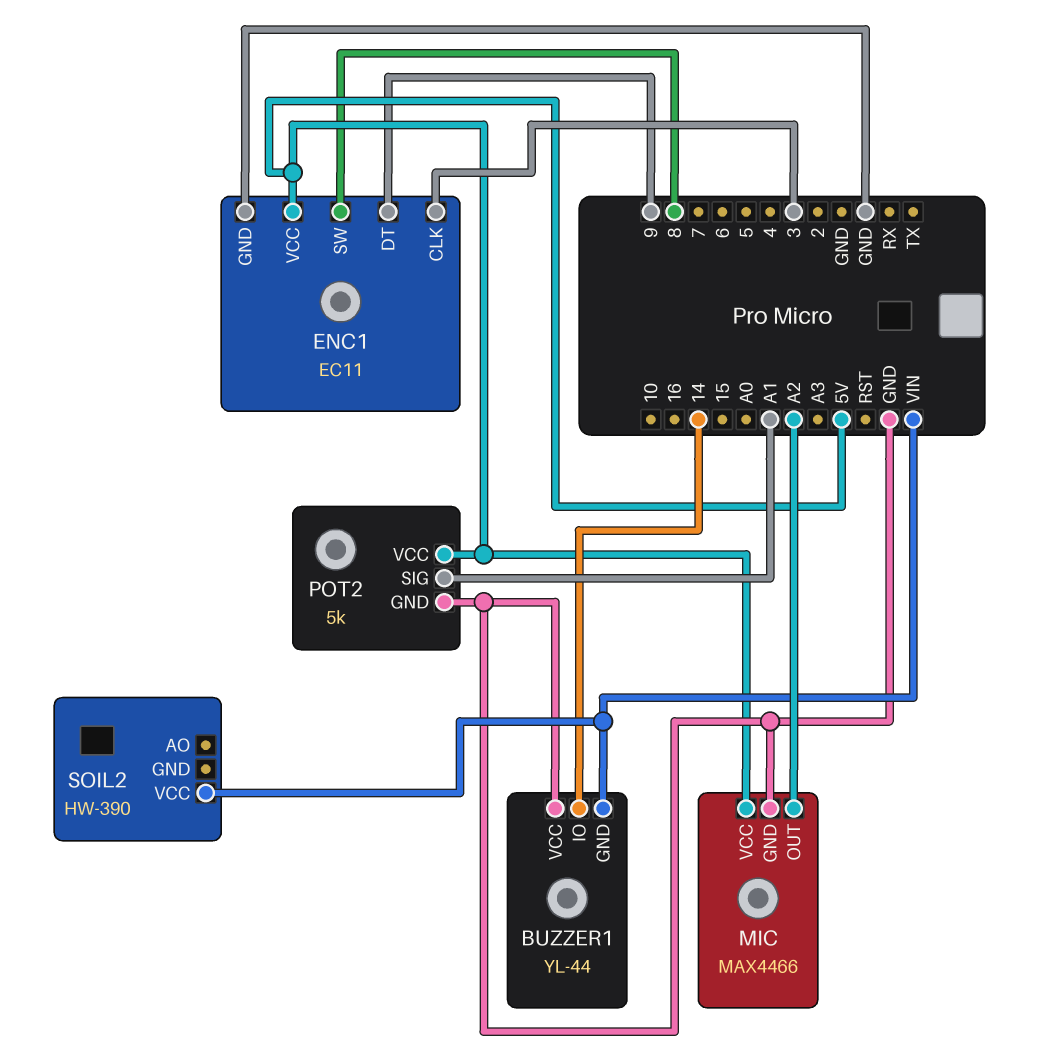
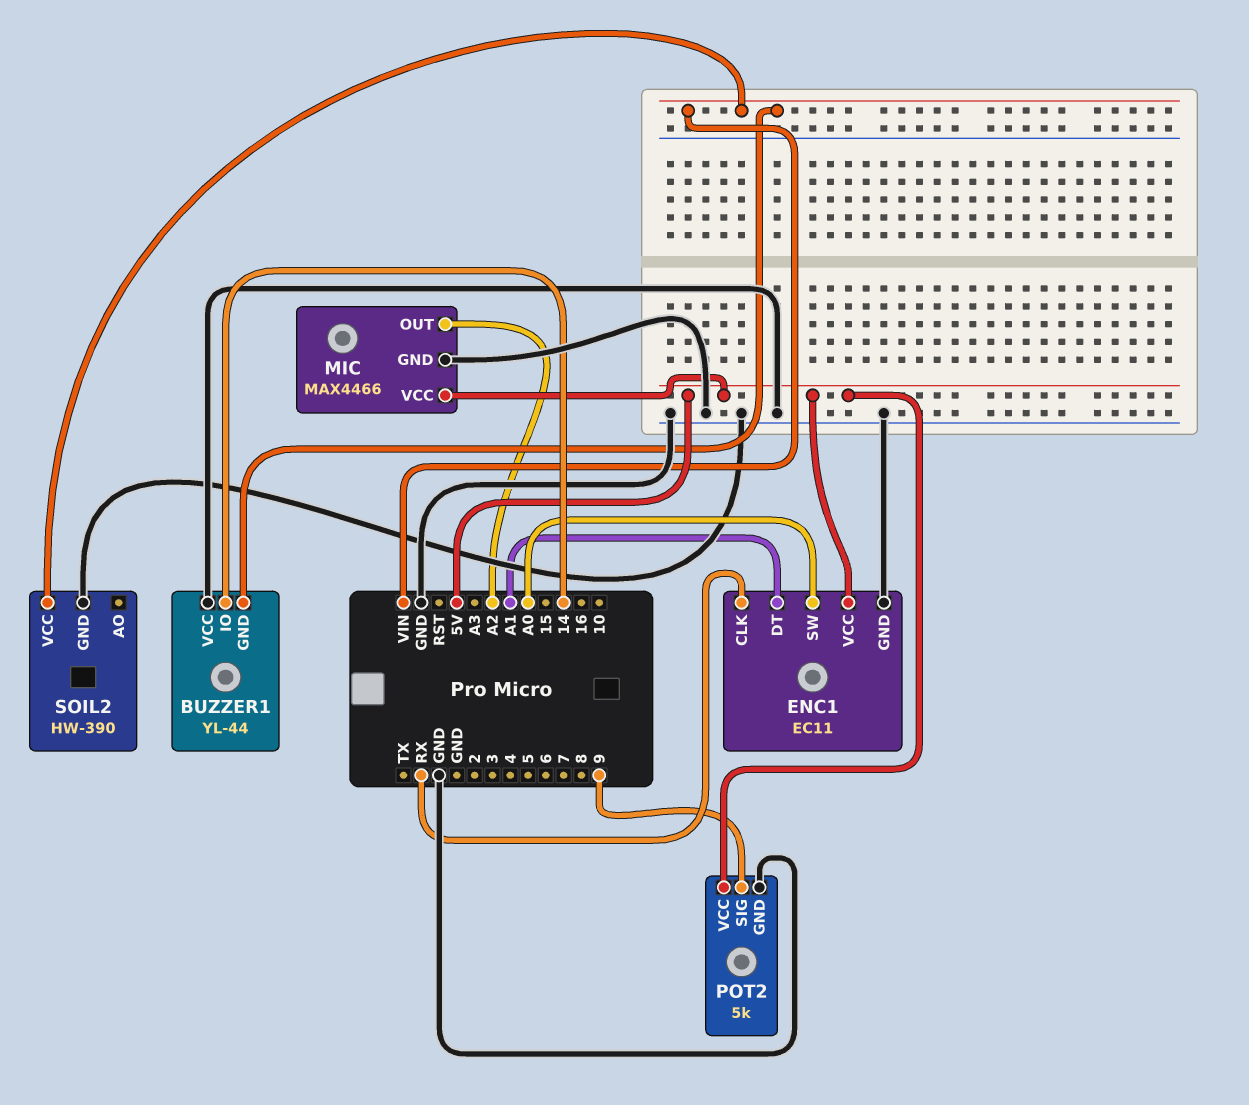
ENC1 pin CLK: 3 -> RX
ENC1 pin DT: 9 -> A1
ENC1 pin SW: 8 -> A0
POT2 pin SIG: A1 -> 9
SOIL2 pin GND: none -> GND

